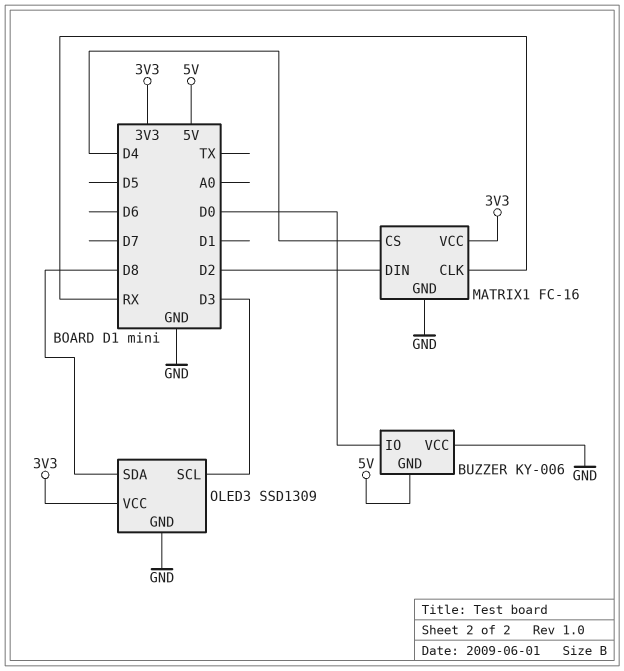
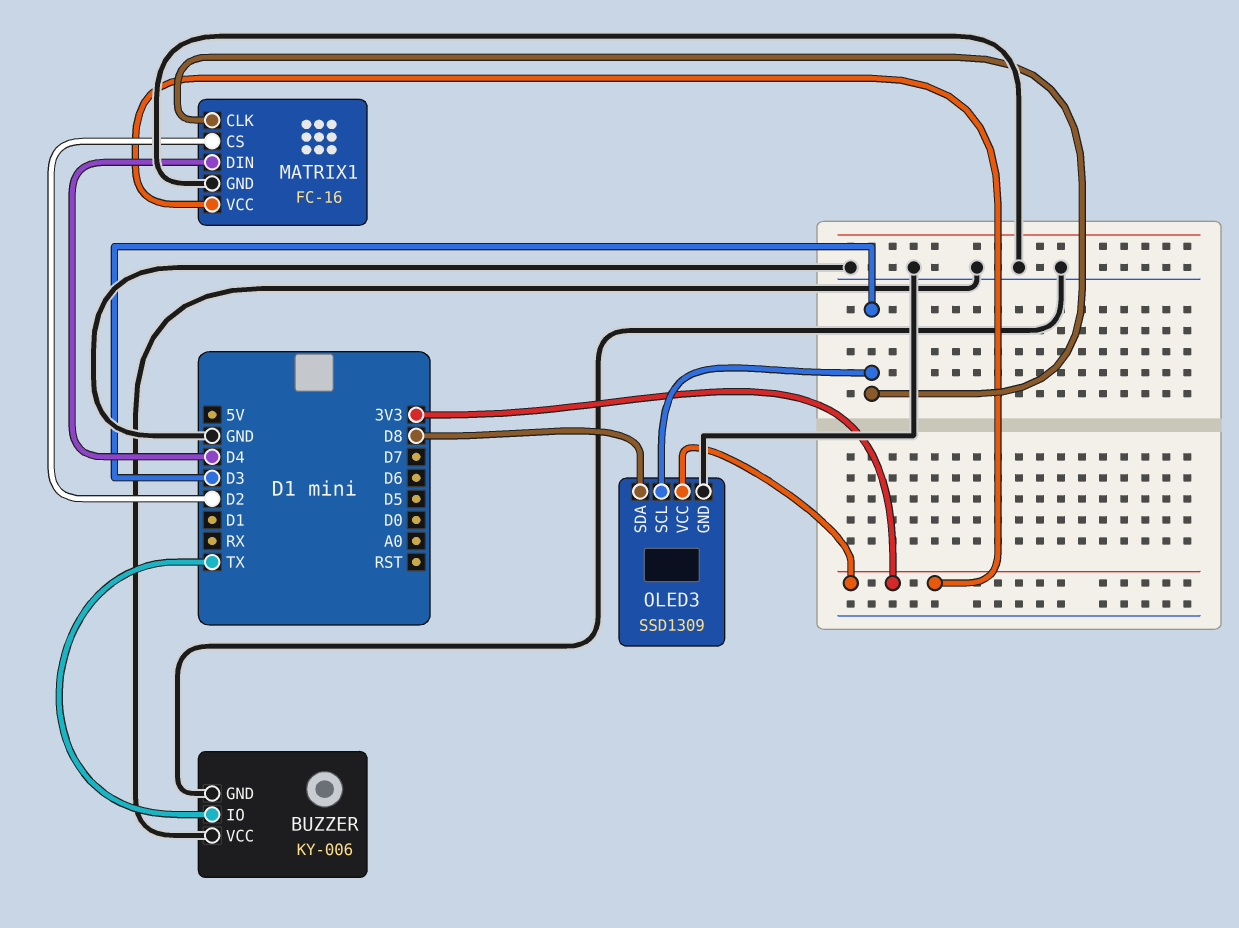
BUZZER pin GND: 5V -> GND
BUZZER pin IO: D0 -> TX
MATRIX1 pin CLK: RX -> D3
MATRIX1 pin CS: D4 -> D2
MATRIX1 pin DIN: D2 -> D4

